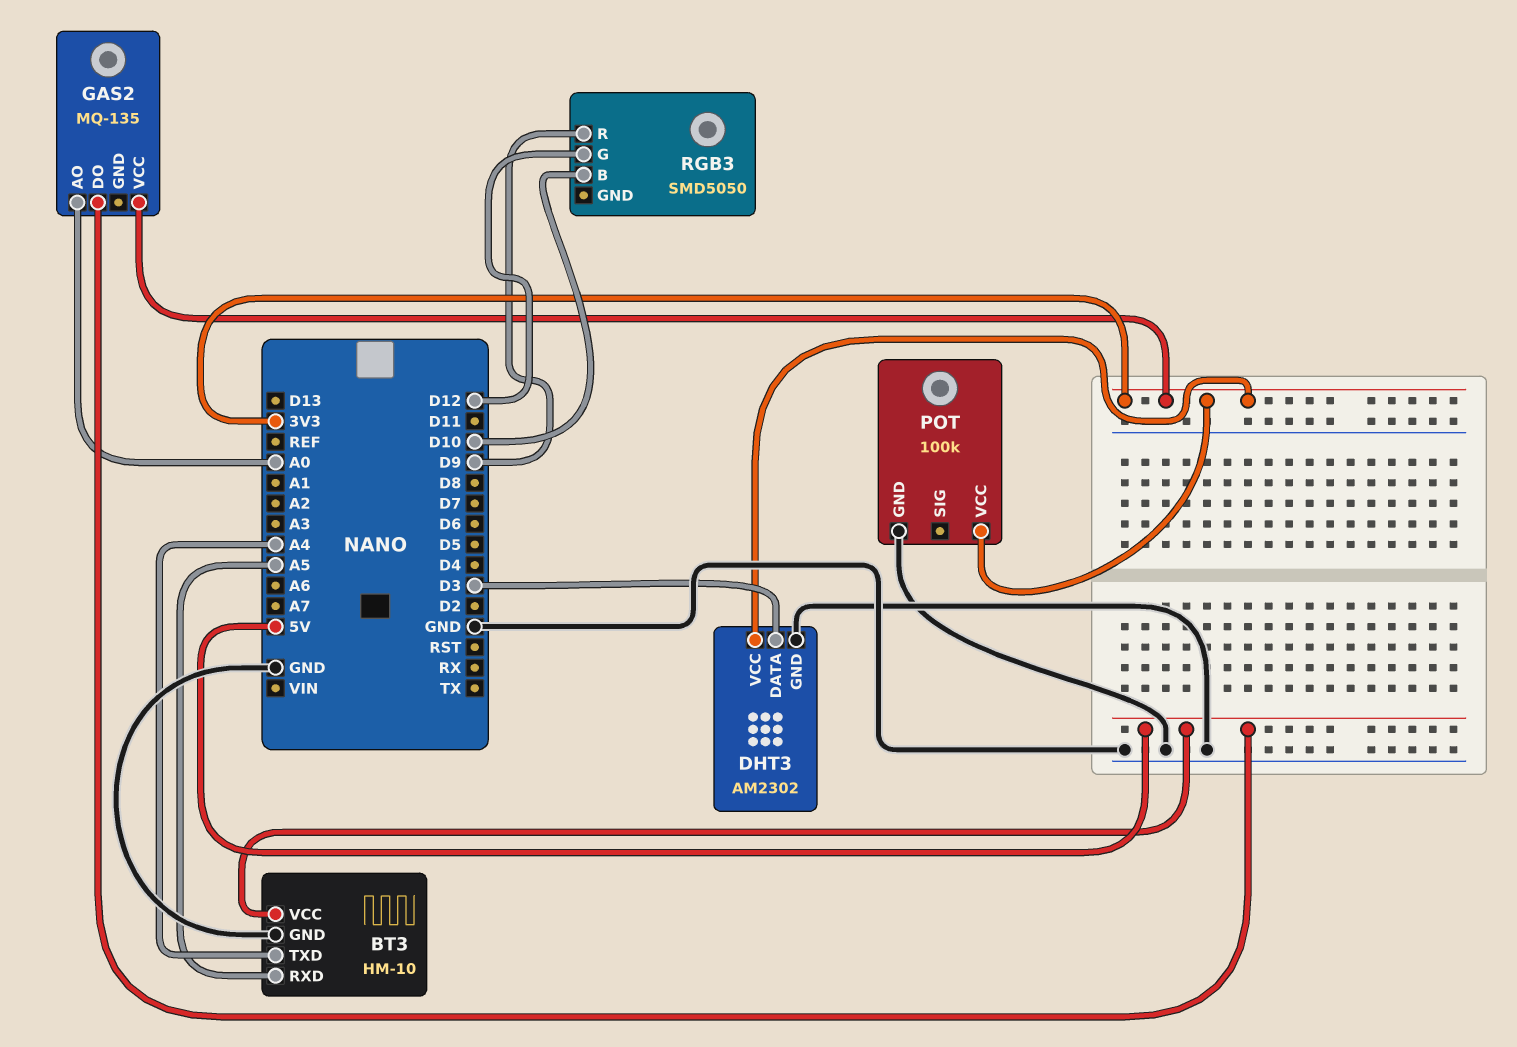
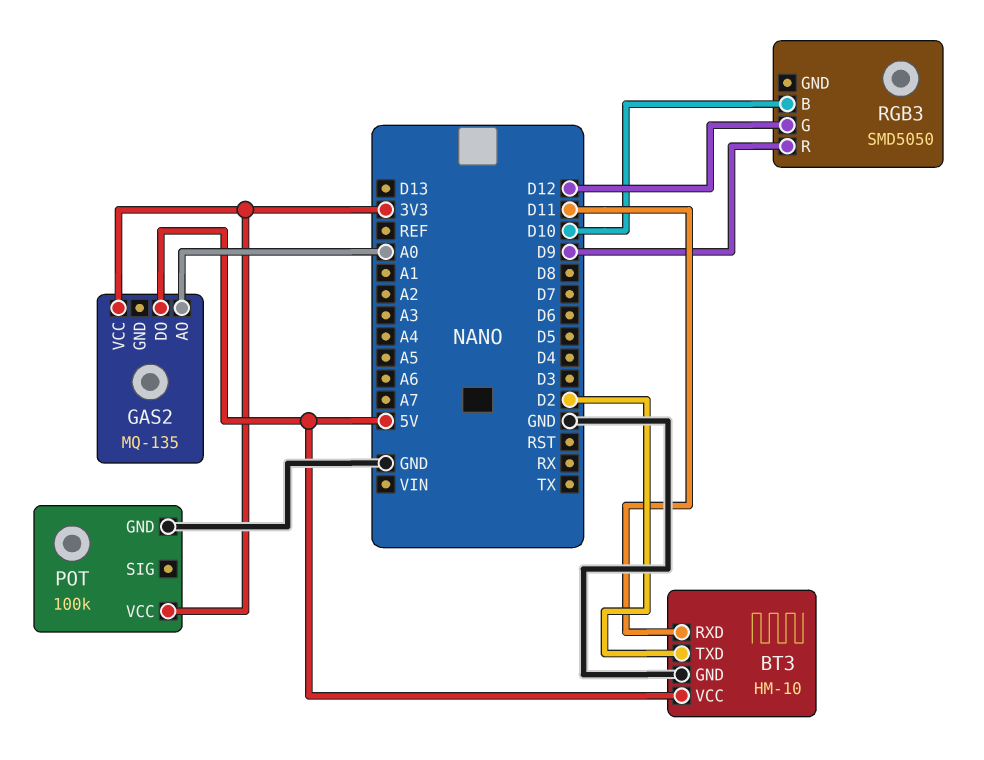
BT3 pin RXD: A5 -> D11
BT3 pin TXD: A4 -> D2
DHT3: AM2302 -> none
DHT3 pin DATA: D3 -> none
DHT3 pin GND: GND -> none
DHT3 pin VCC: 3V3 -> none

